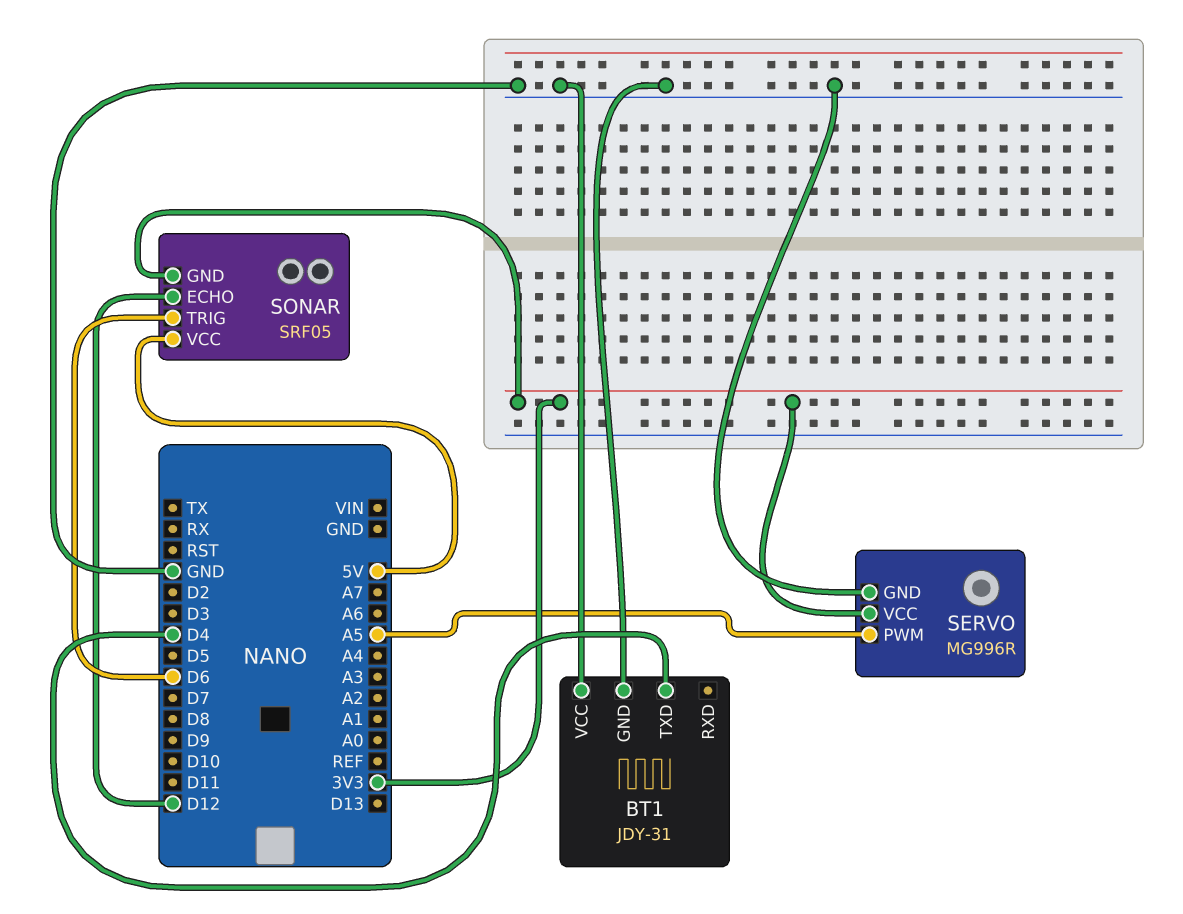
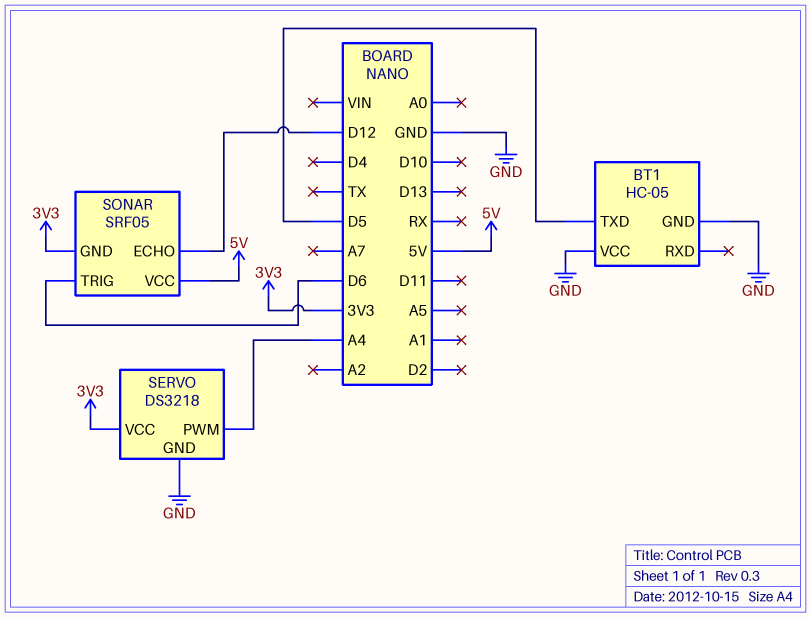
BT1: JDY-31 -> HC-05
BT1 pin TXD: D4 -> D5
SERVO: MG996R -> DS3218
SERVO pin PWM: A5 -> A4

